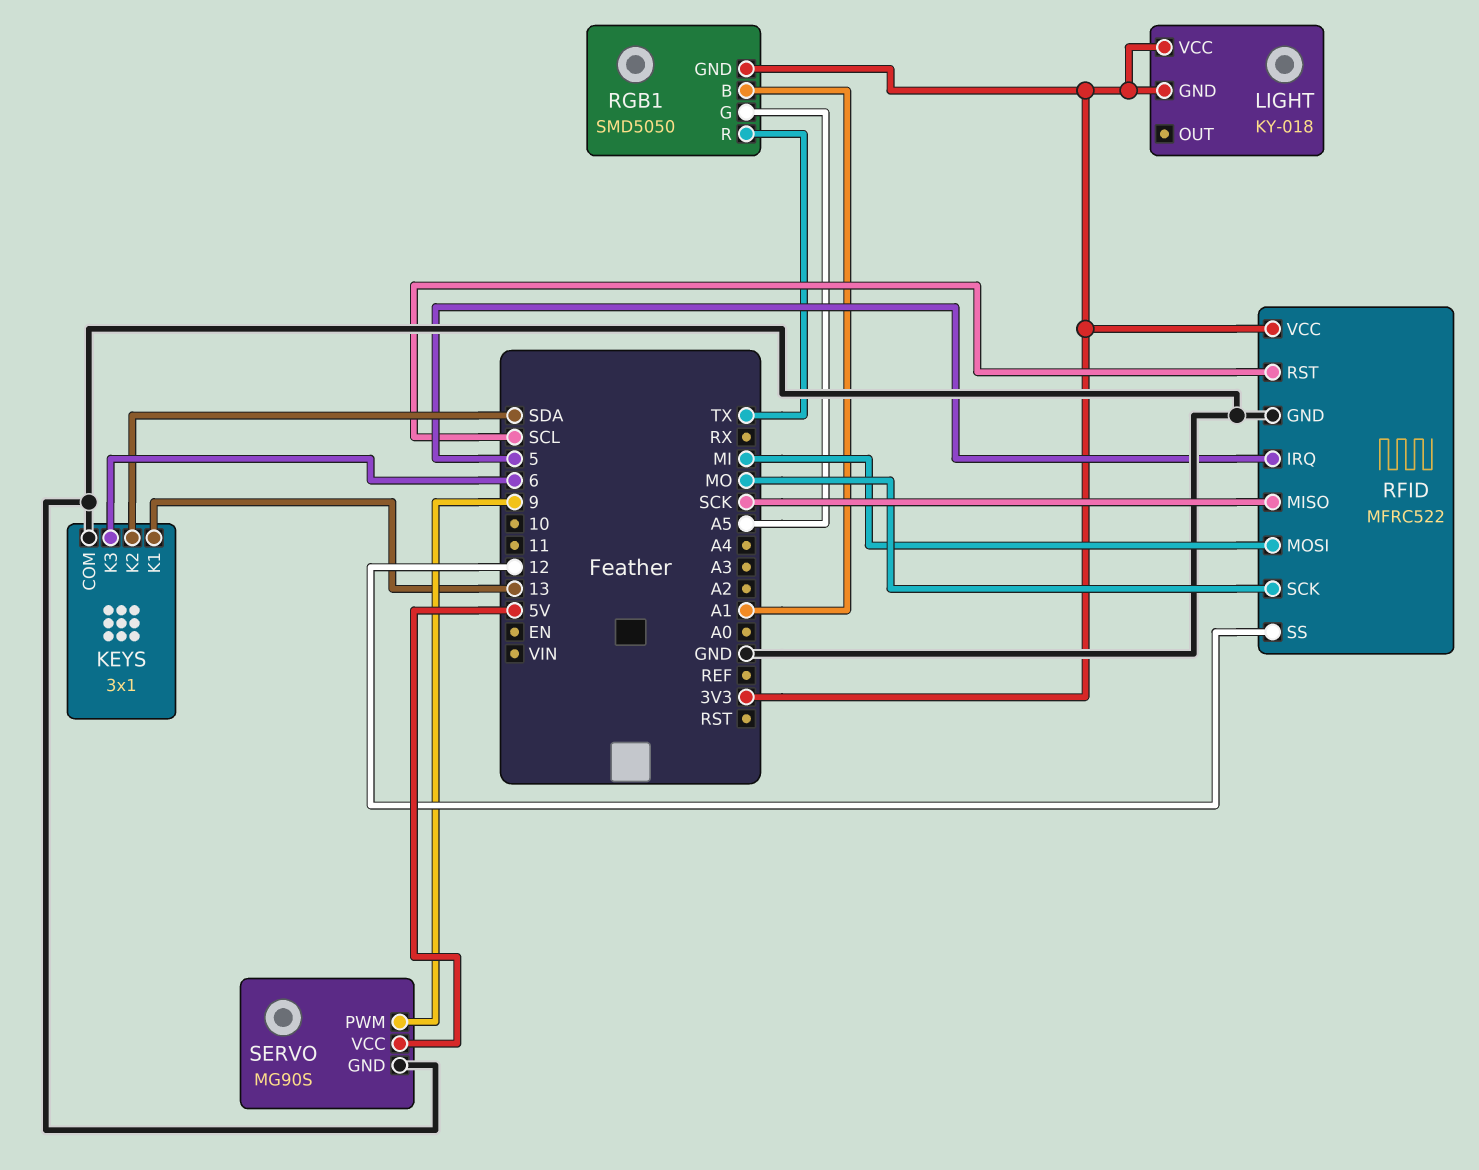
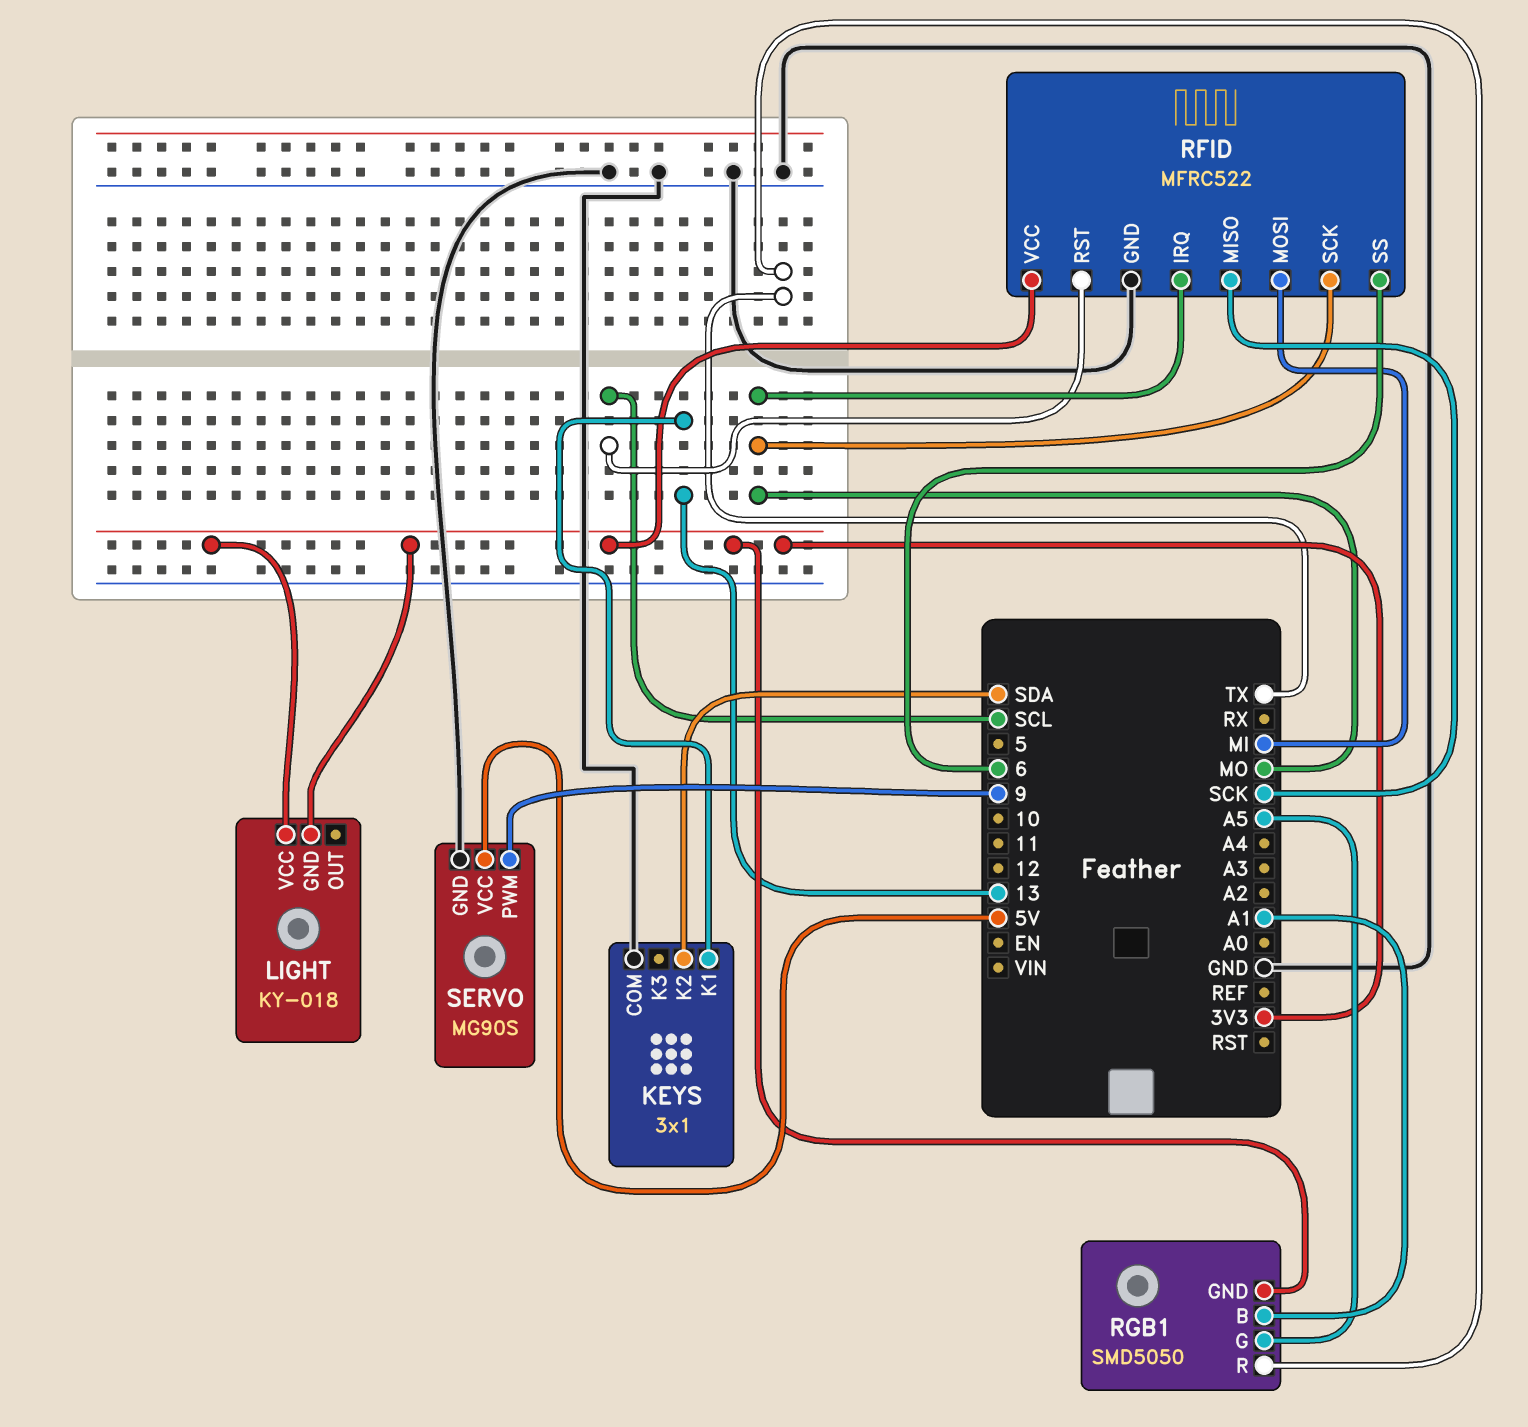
KEYS pin K3: 6 -> none
RFID pin IRQ: 5 -> MO
RFID pin SS: 12 -> 6

